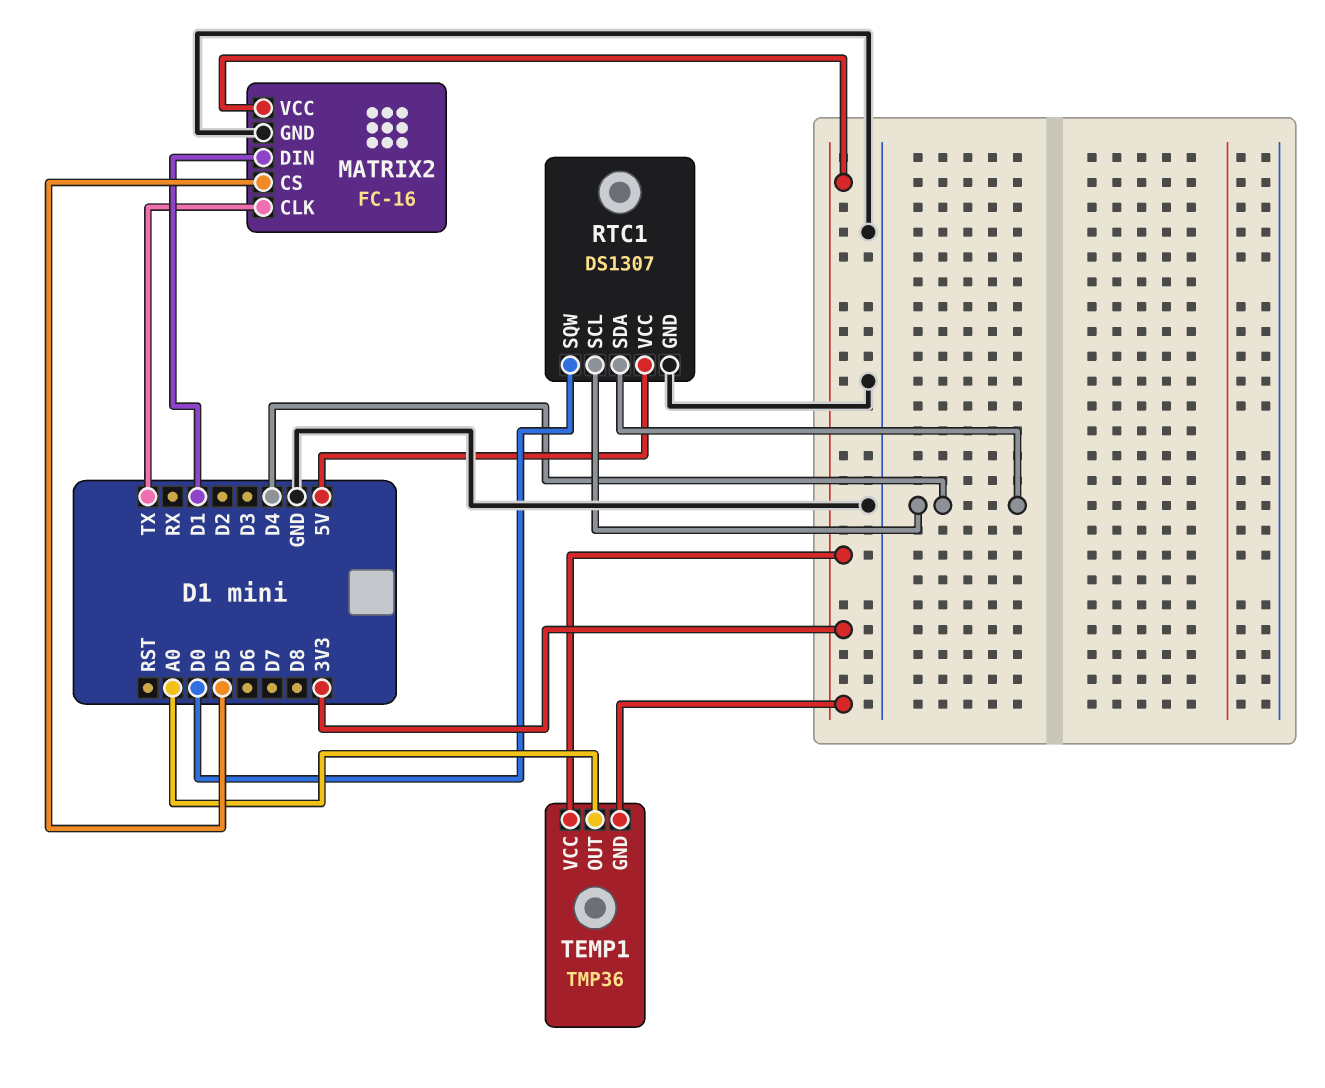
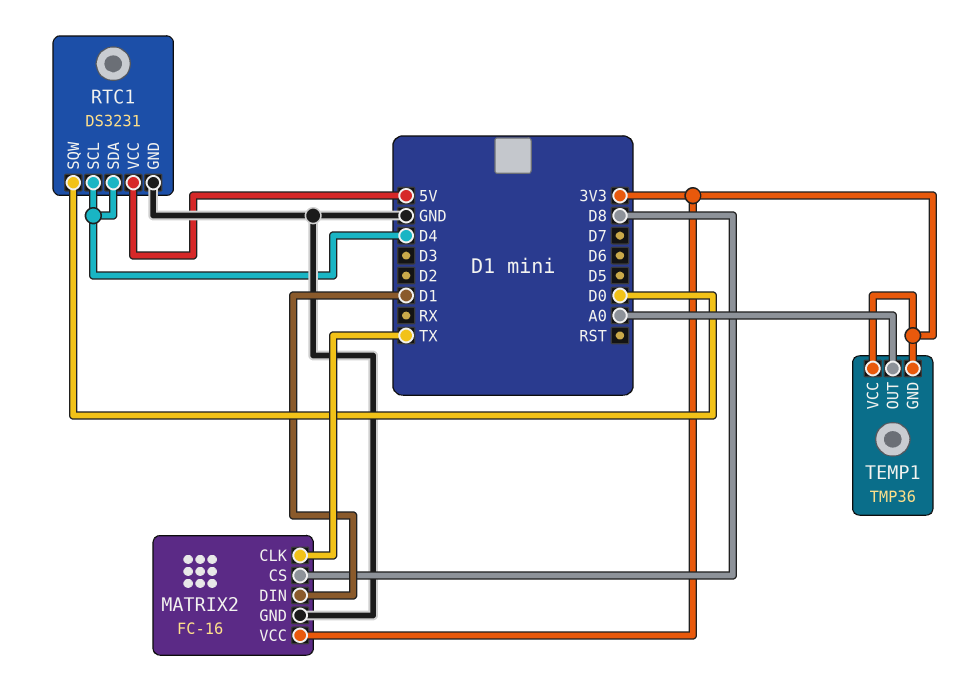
MATRIX2 pin CS: D5 -> D8
RTC1: DS1307 -> DS3231

